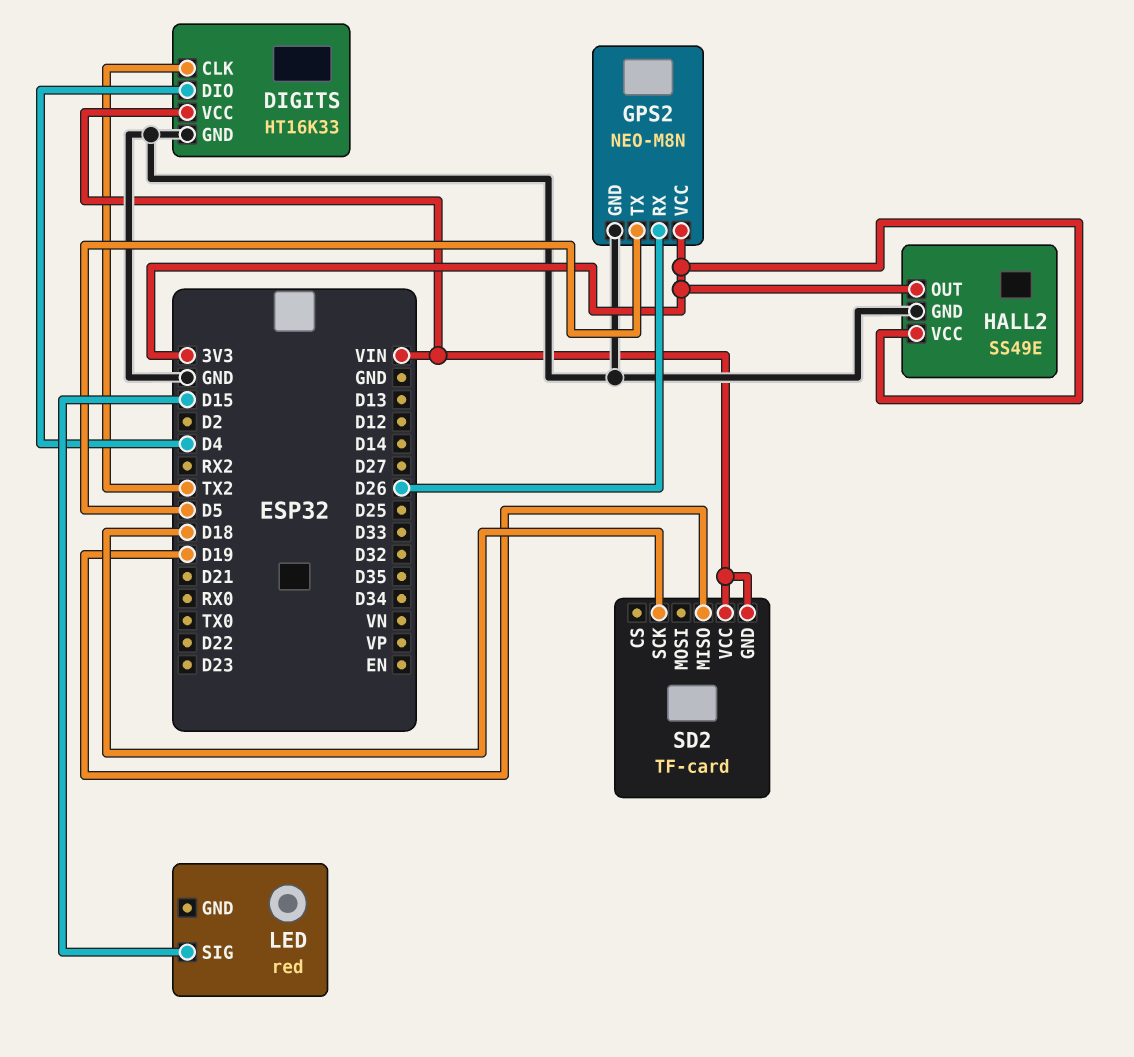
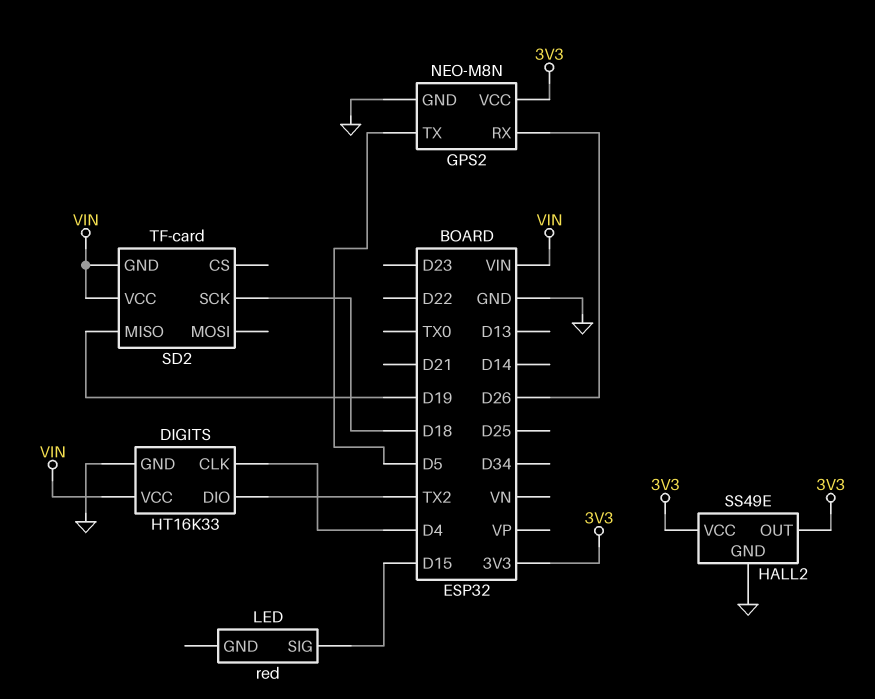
DIGITS pin CLK: TX2 -> D4
DIGITS pin DIO: D4 -> TX2

